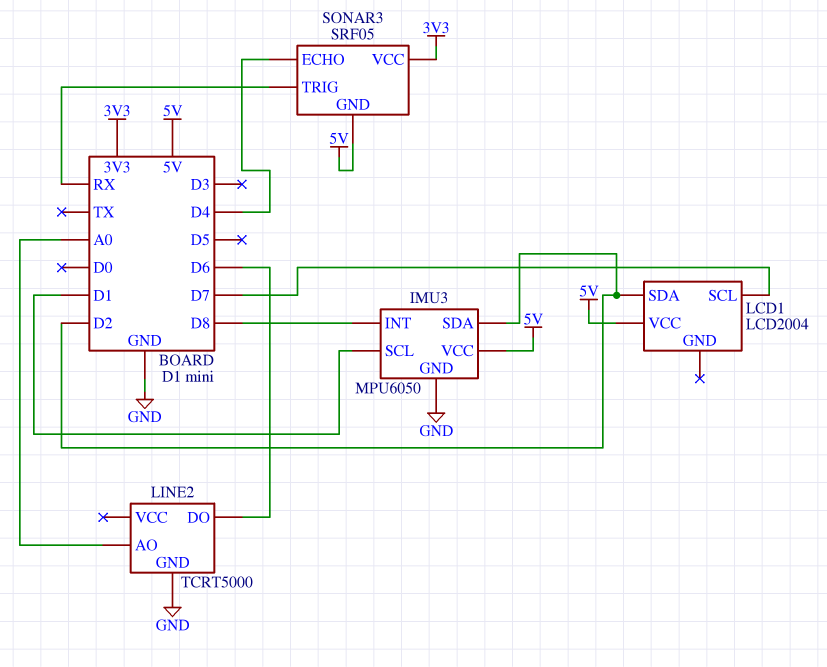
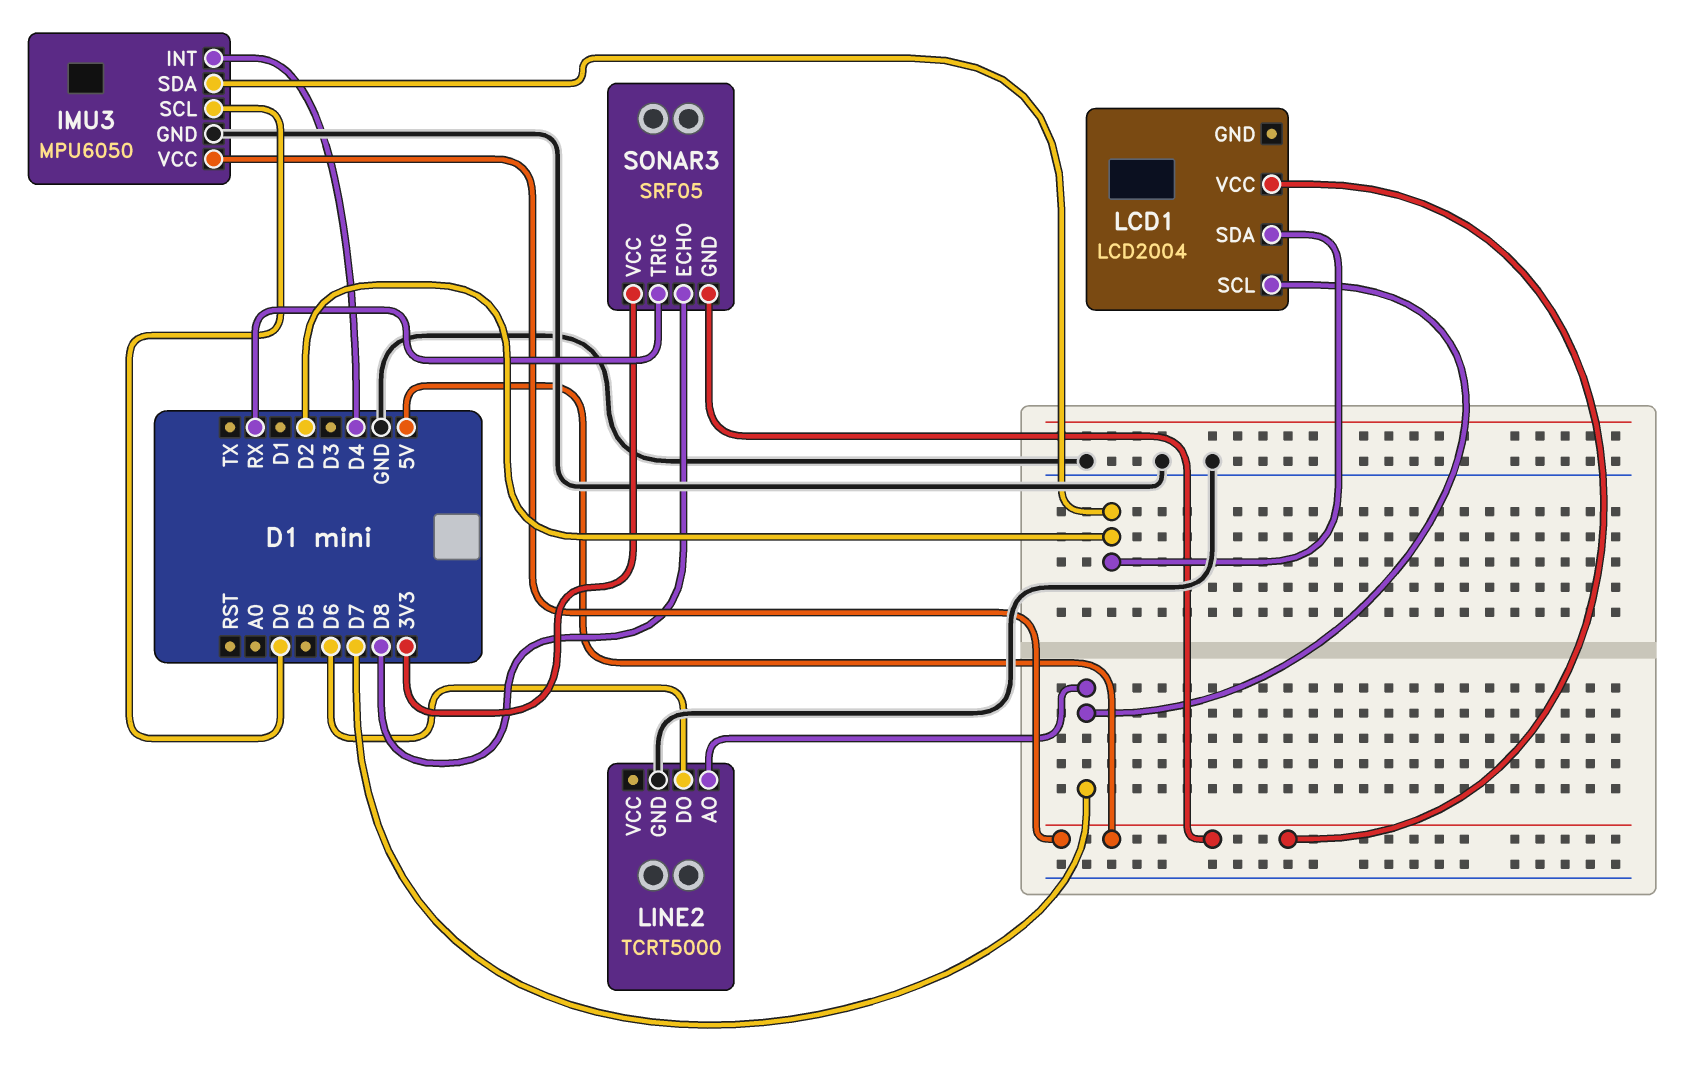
IMU3 pin INT: D8 -> D4
IMU3 pin SCL: D1 -> D0
LINE2 pin AO: A0 -> D7
SONAR3 pin ECHO: D4 -> D8

